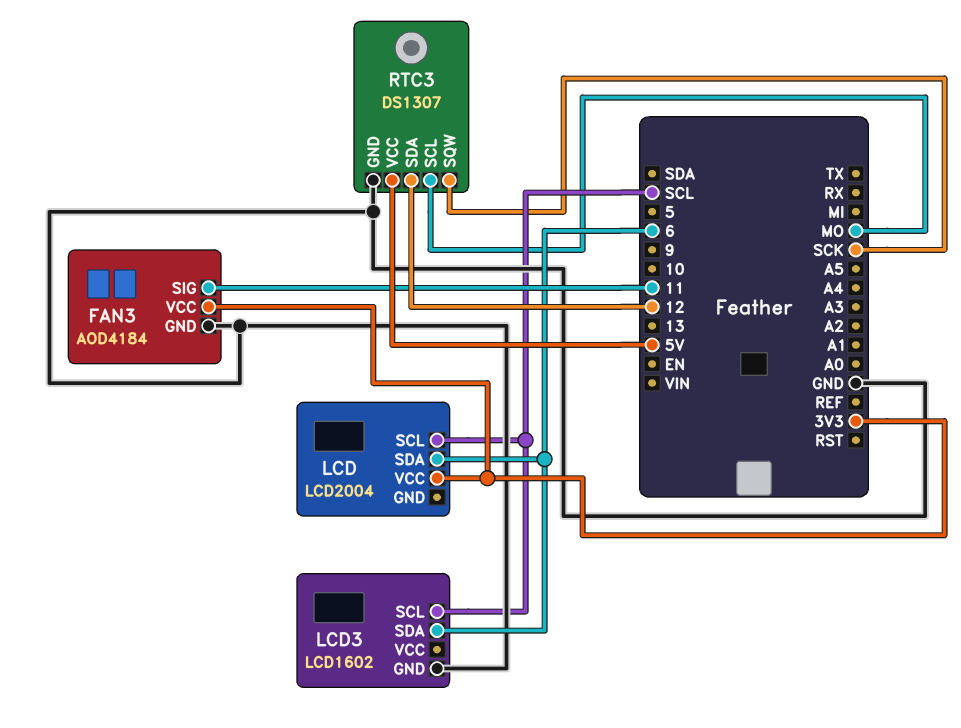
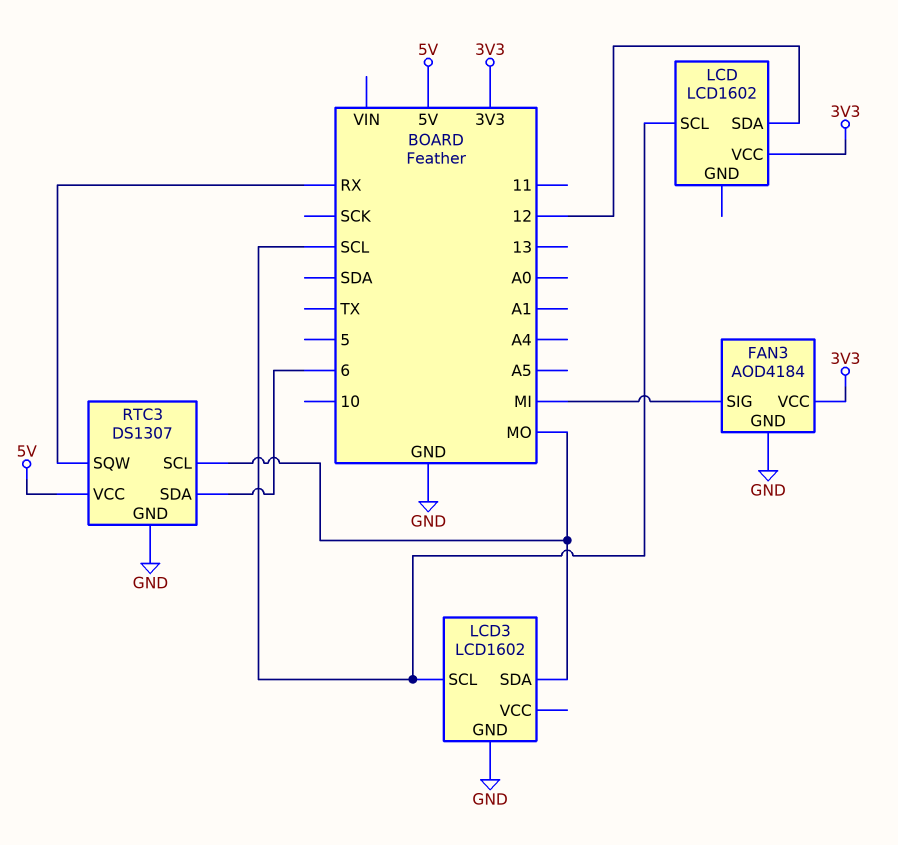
FAN3 pin SIG: 11 -> MI
LCD: LCD2004 -> LCD1602
LCD pin SDA: 6 -> 12
LCD3 pin SDA: 6 -> MO
RTC3 pin SDA: 12 -> 6
RTC3 pin SQW: SCK -> RX

